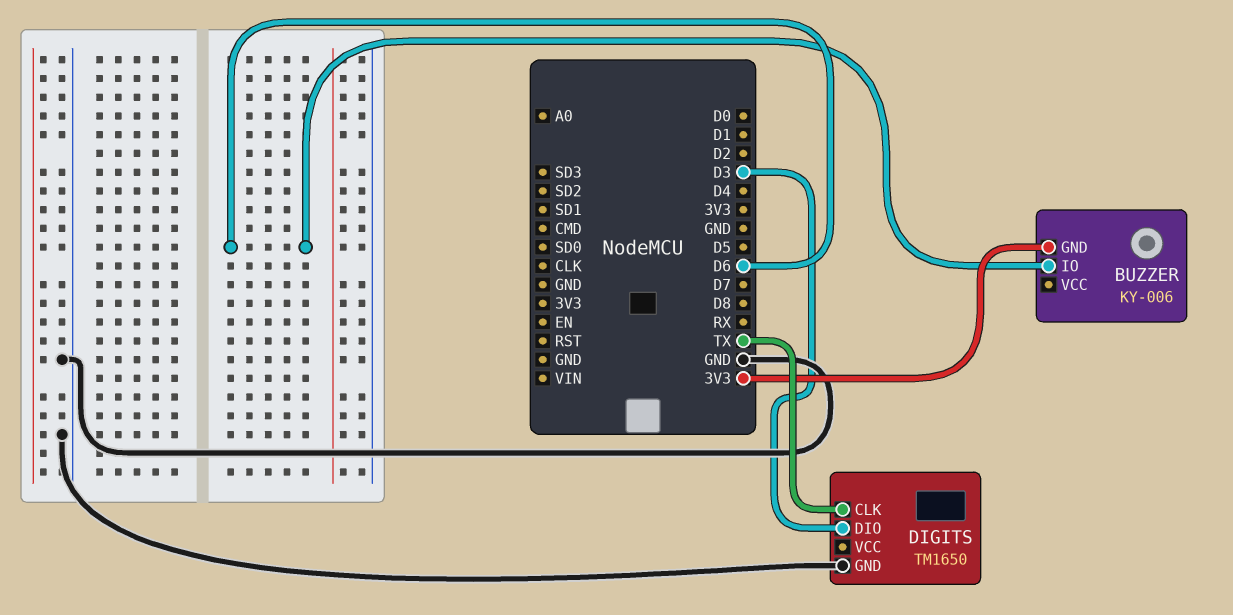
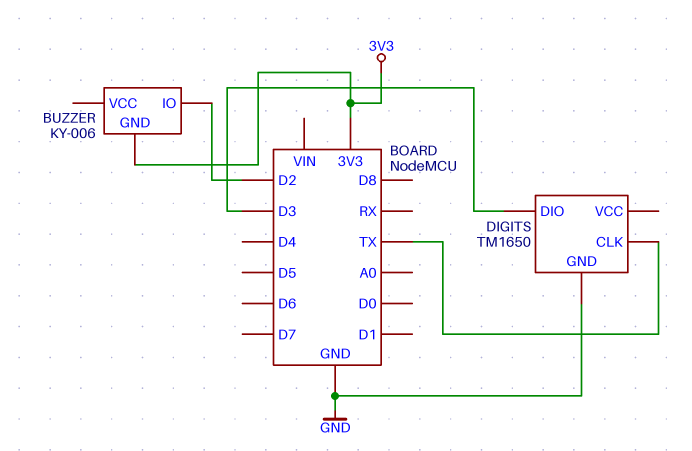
BUZZER pin IO: D6 -> D2

